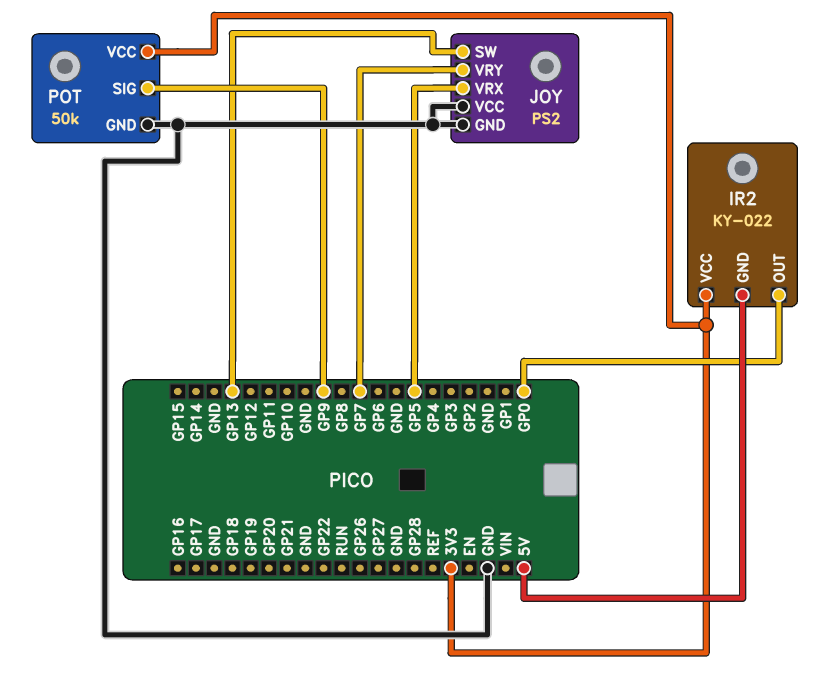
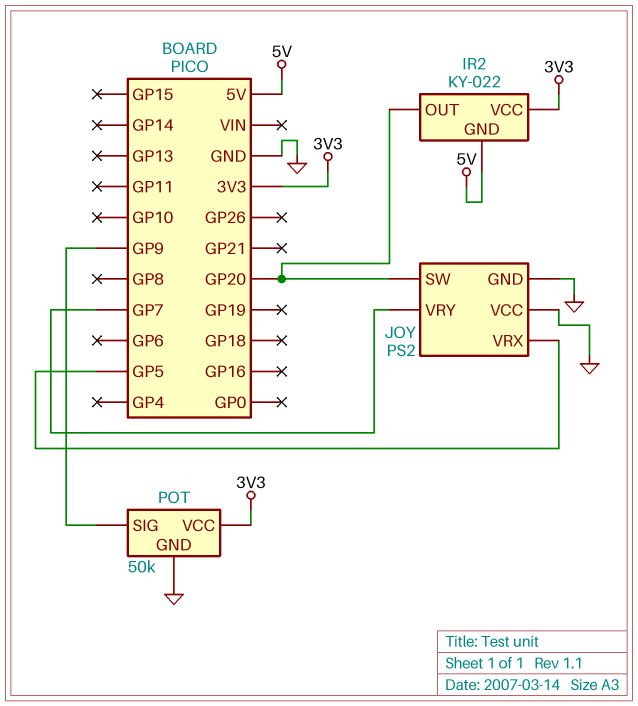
IR2 pin OUT: GP0 -> GP20
JOY pin SW: GP13 -> GP20

